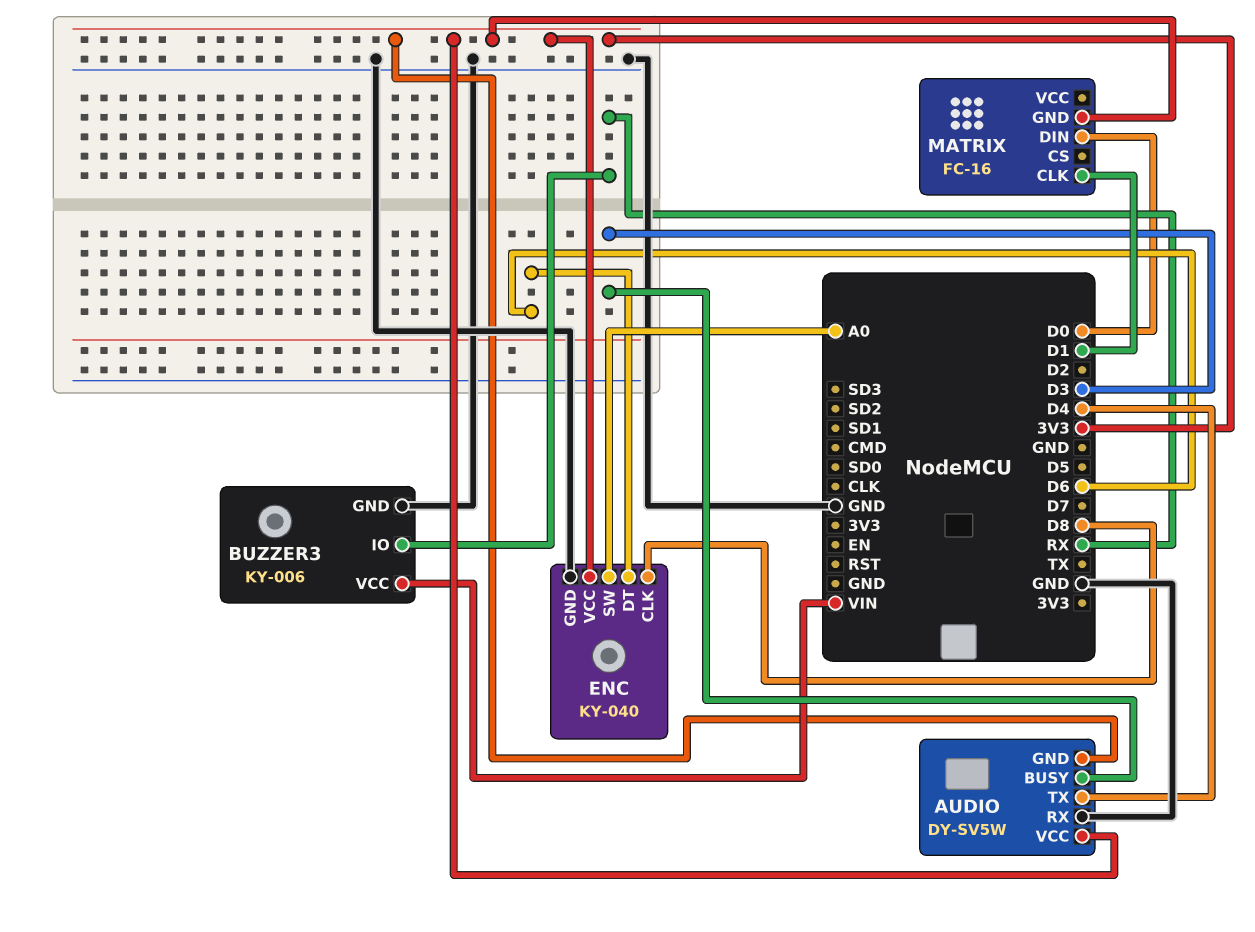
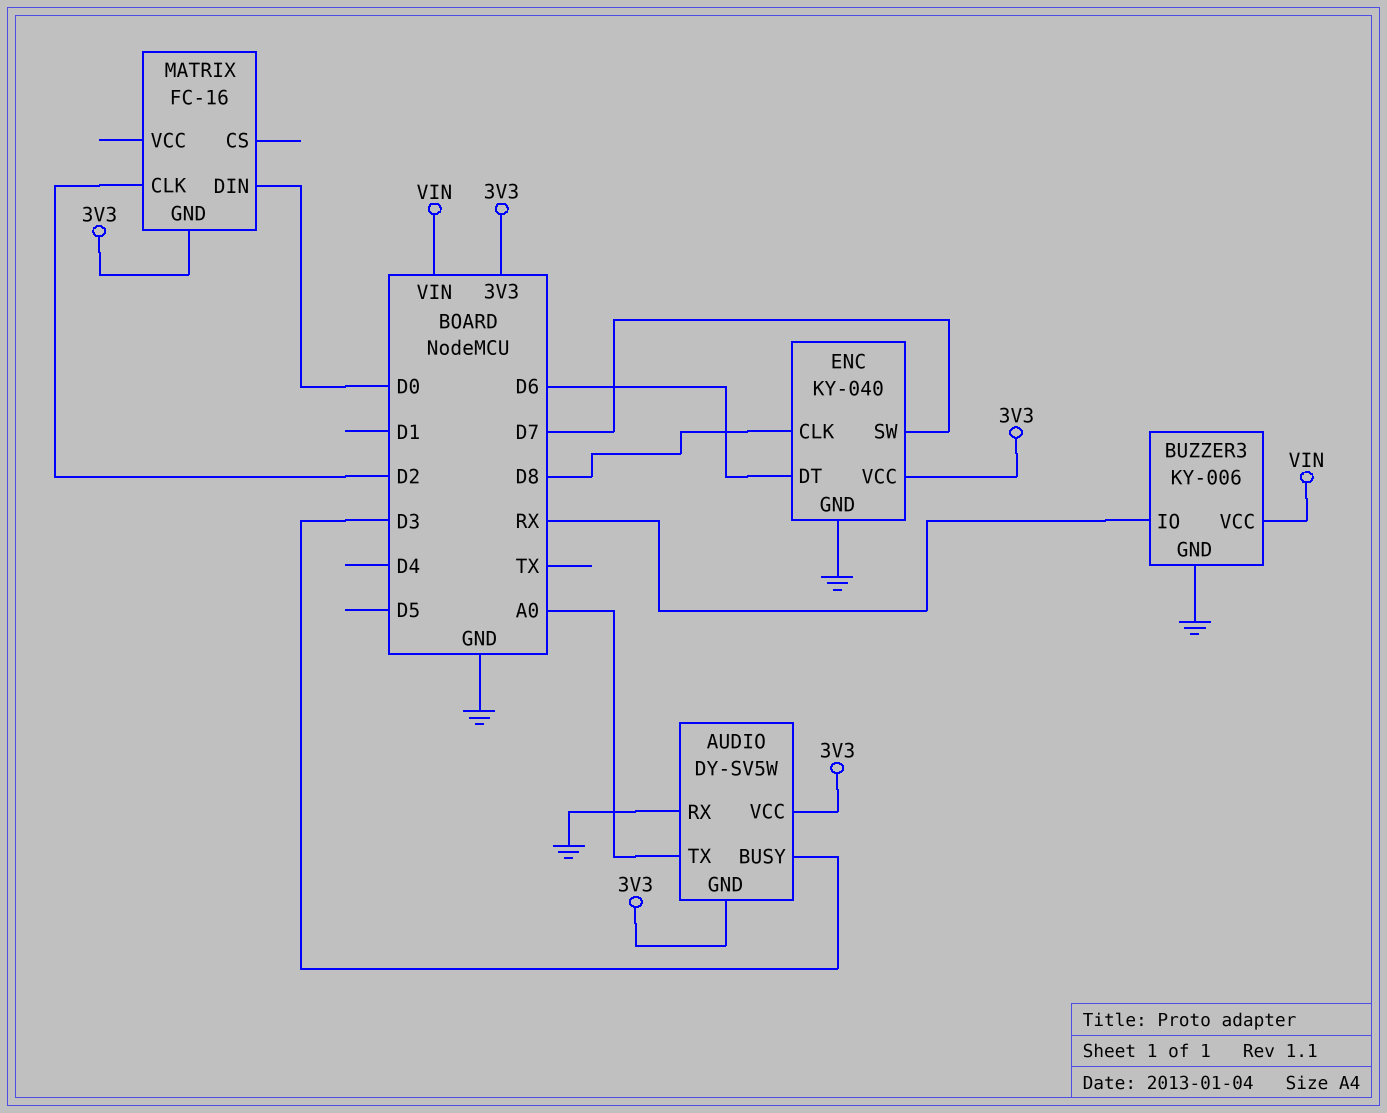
AUDIO pin TX: D4 -> A0
ENC pin SW: A0 -> D7
MATRIX pin CLK: D1 -> D2

